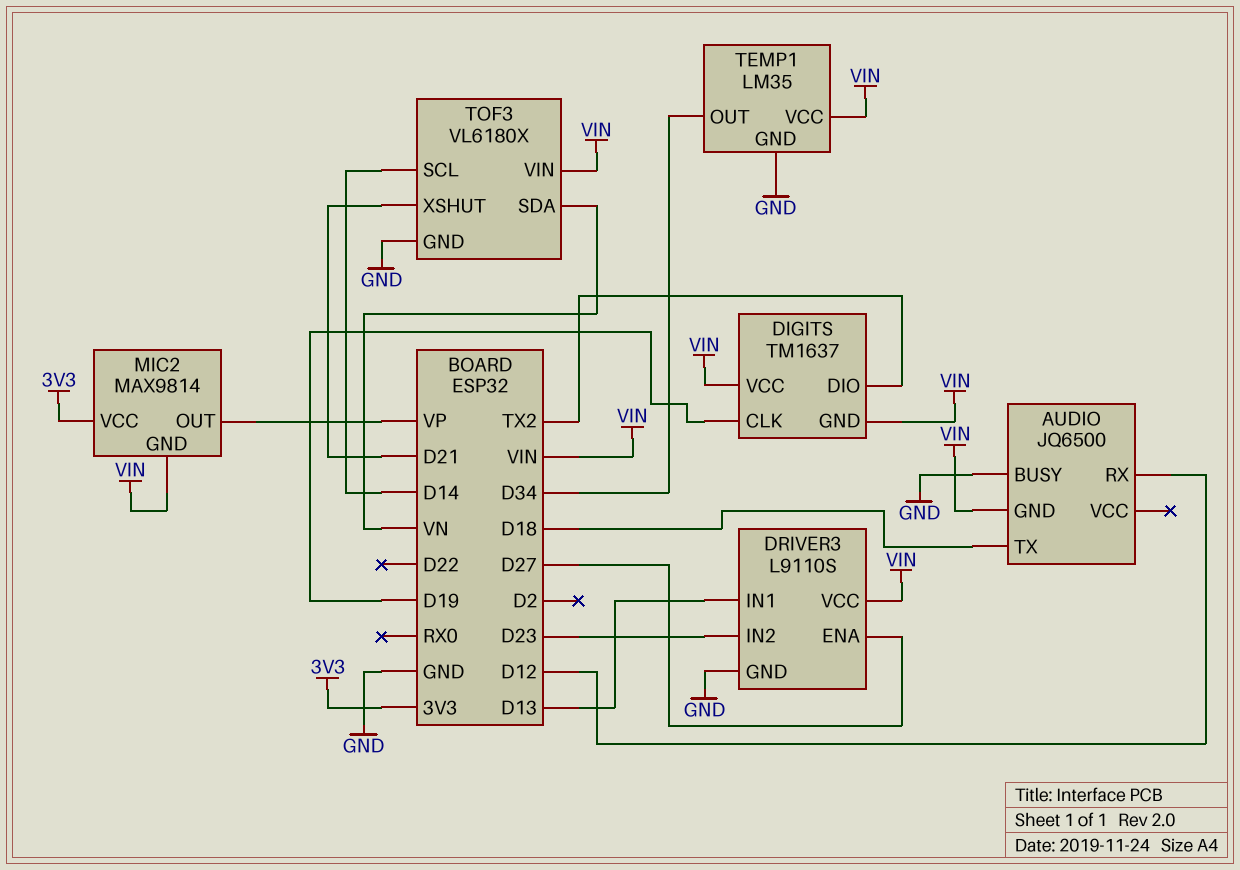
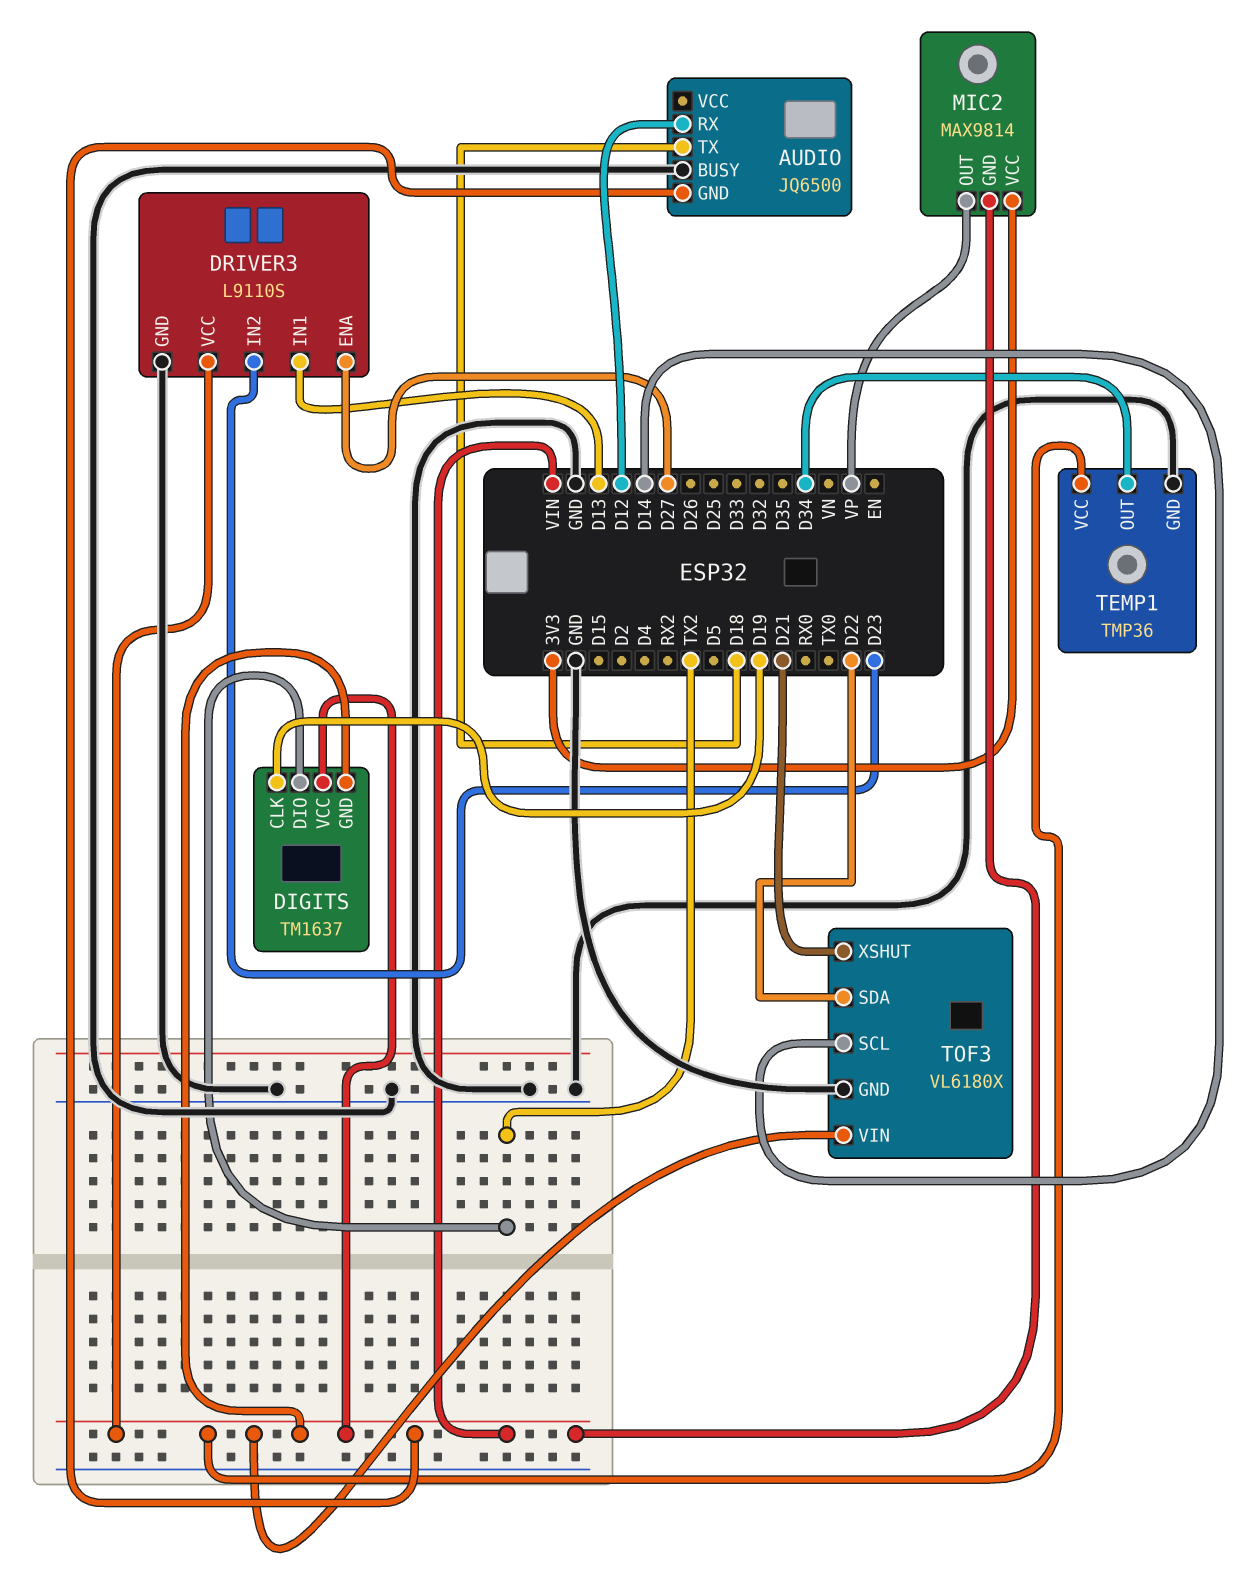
TEMP1: LM35 -> TMP36
TOF3 pin SDA: VN -> D22

